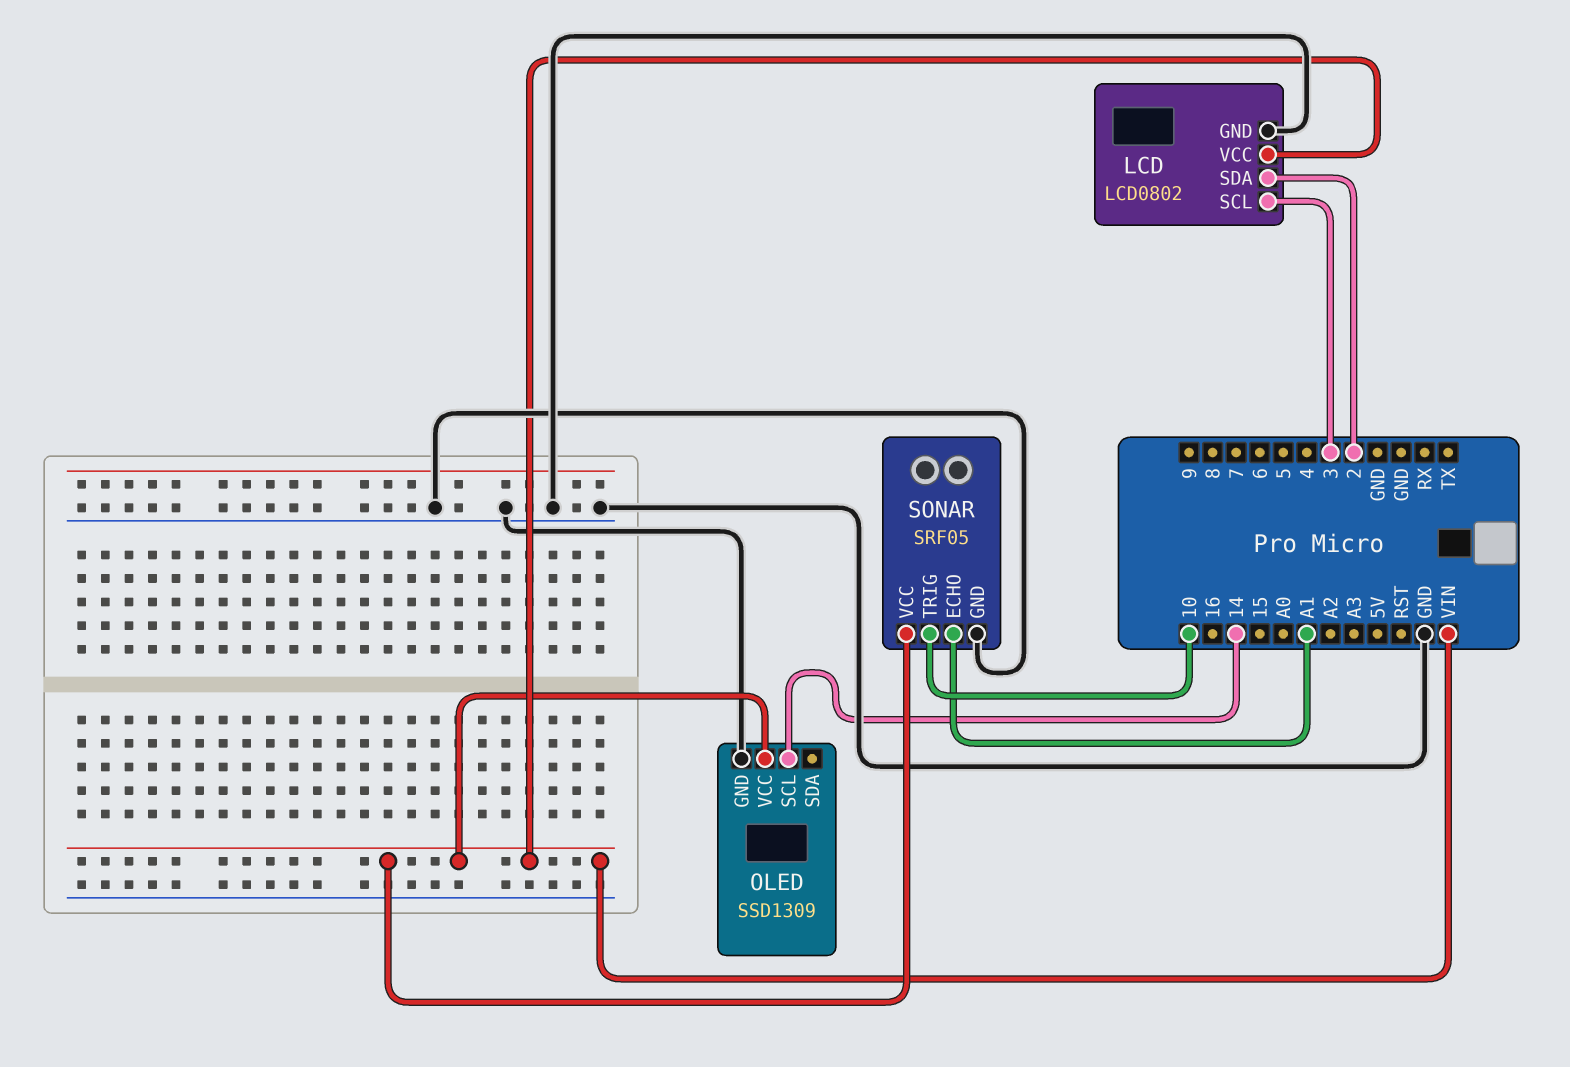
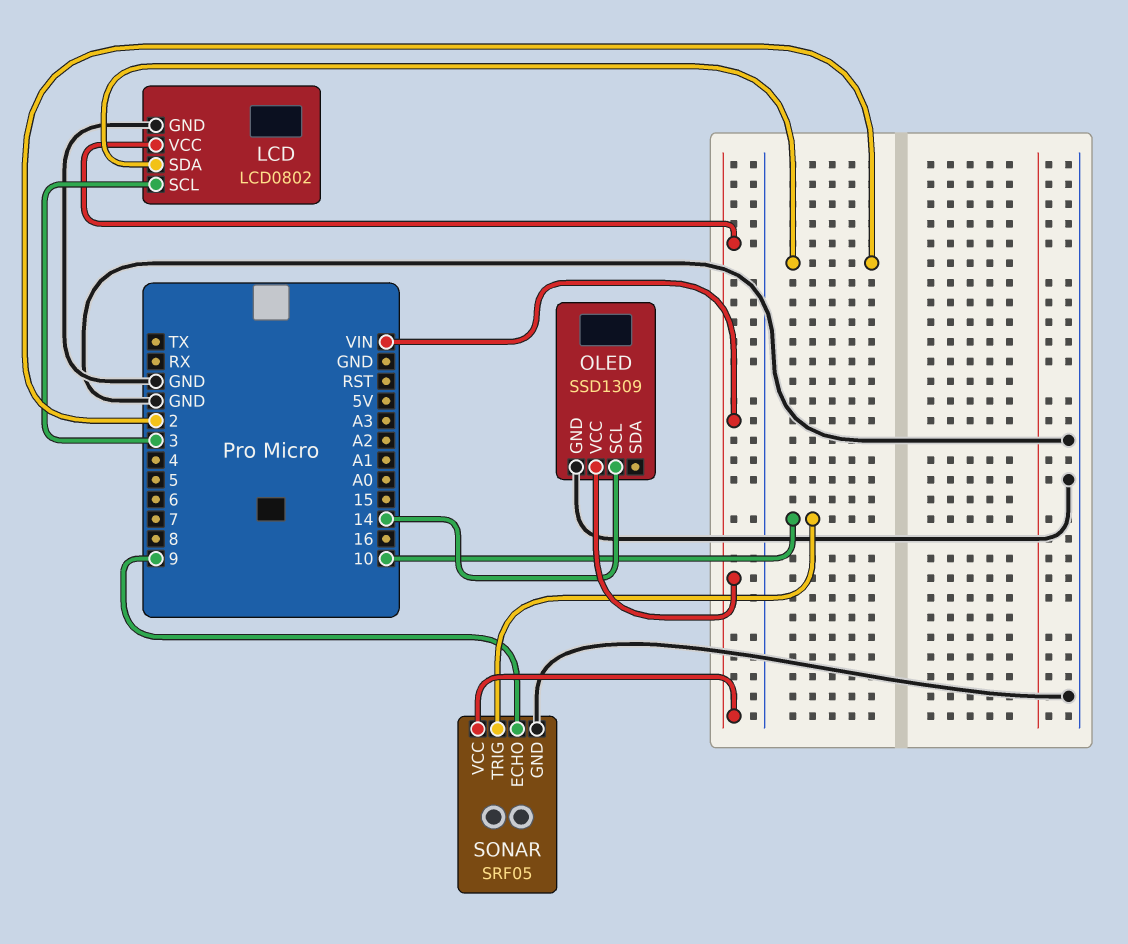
SONAR pin ECHO: A1 -> 9

